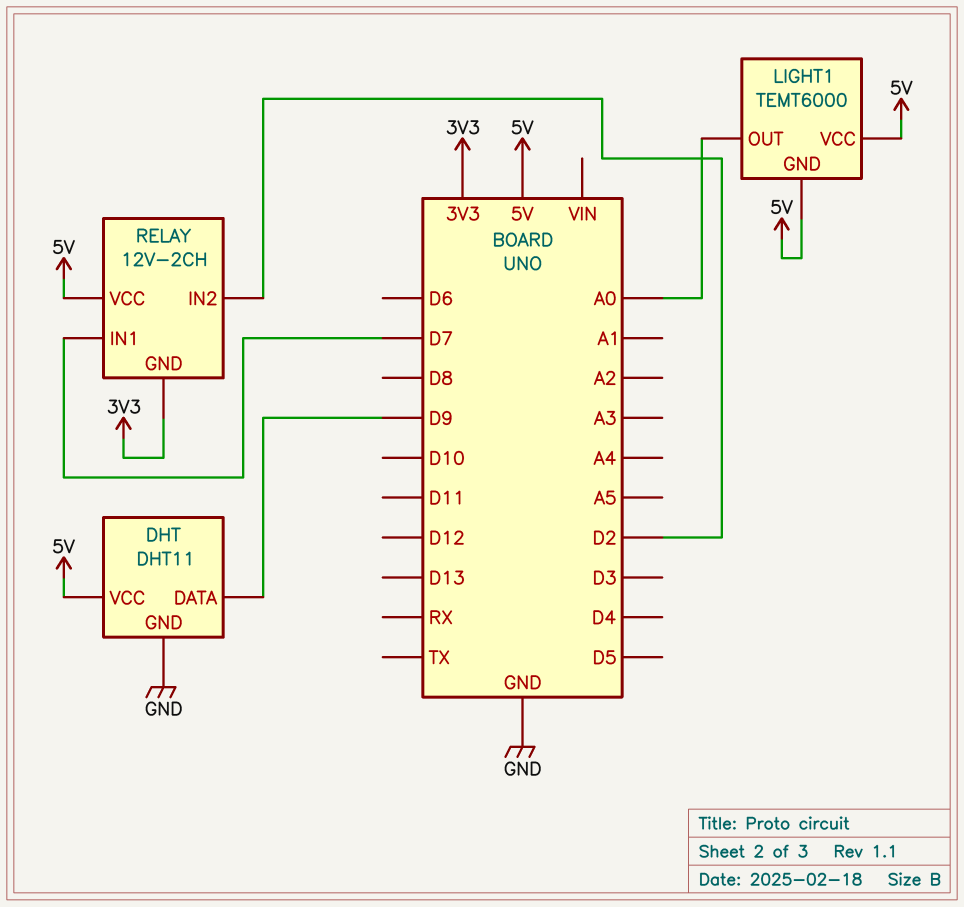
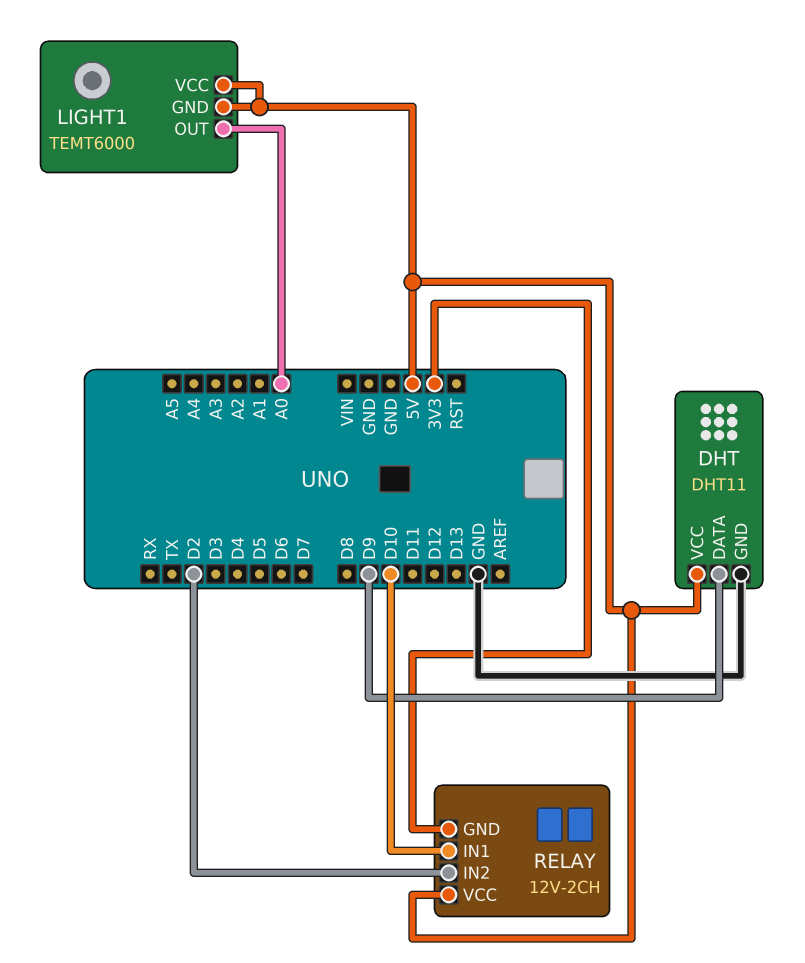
RELAY pin IN1: D7 -> D10

